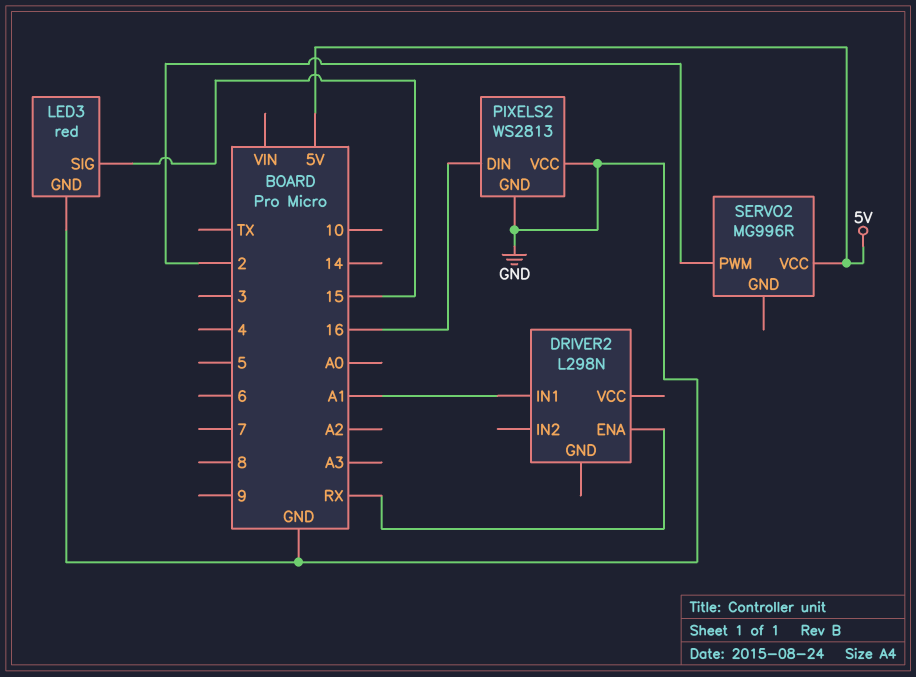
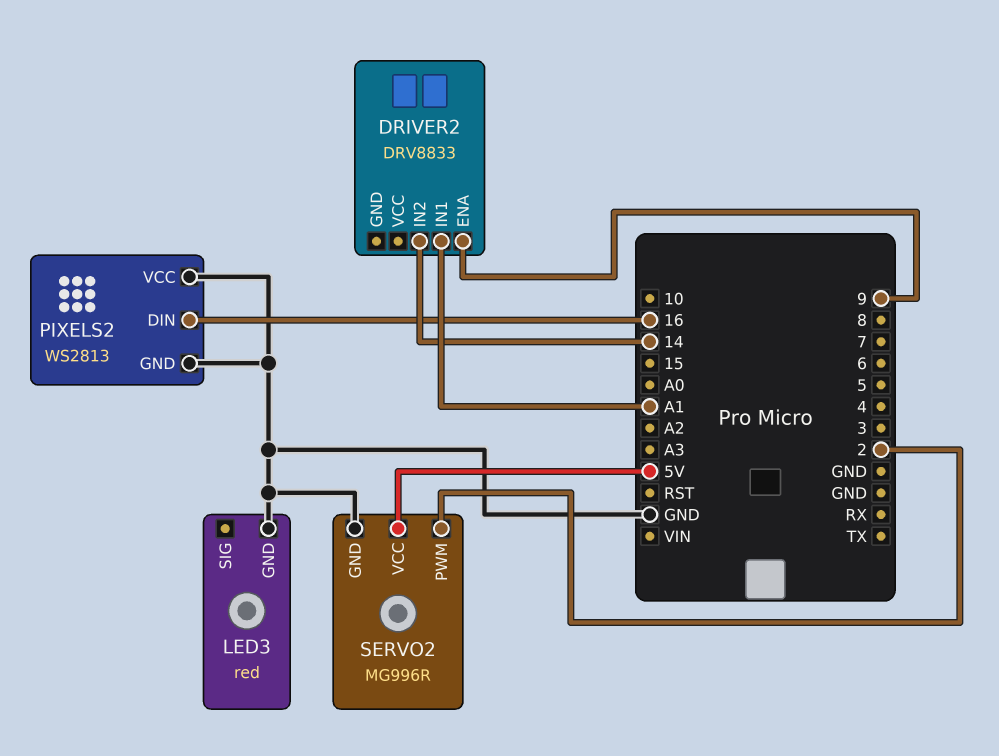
DRIVER2: L298N -> DRV8833
DRIVER2 pin ENA: RX -> 9
DRIVER2 pin IN2: none -> 14
LED3 pin SIG: 15 -> none
SERVO2 pin GND: none -> GND

